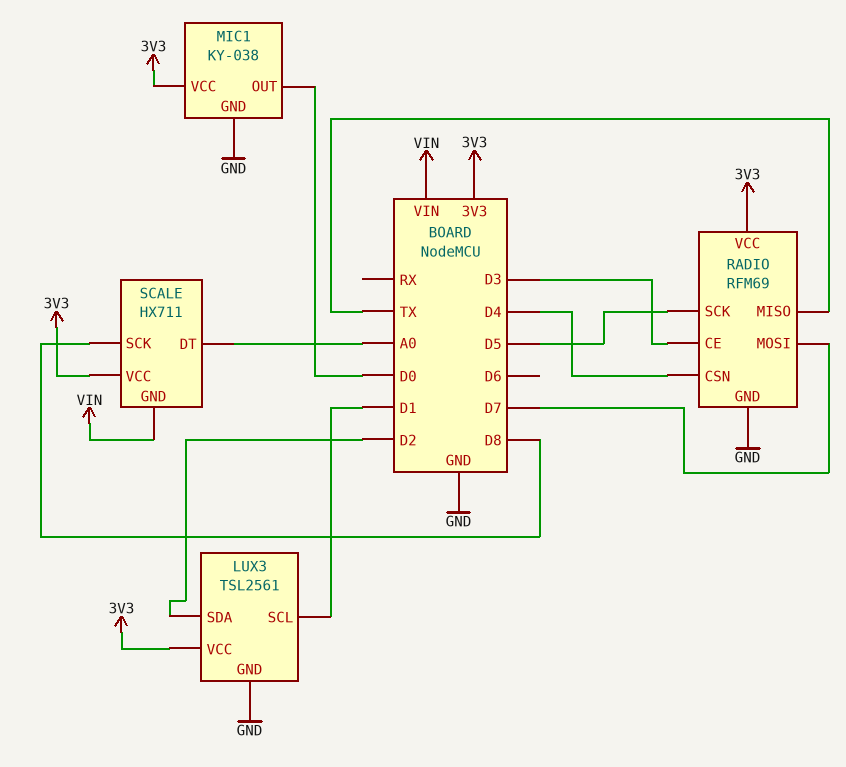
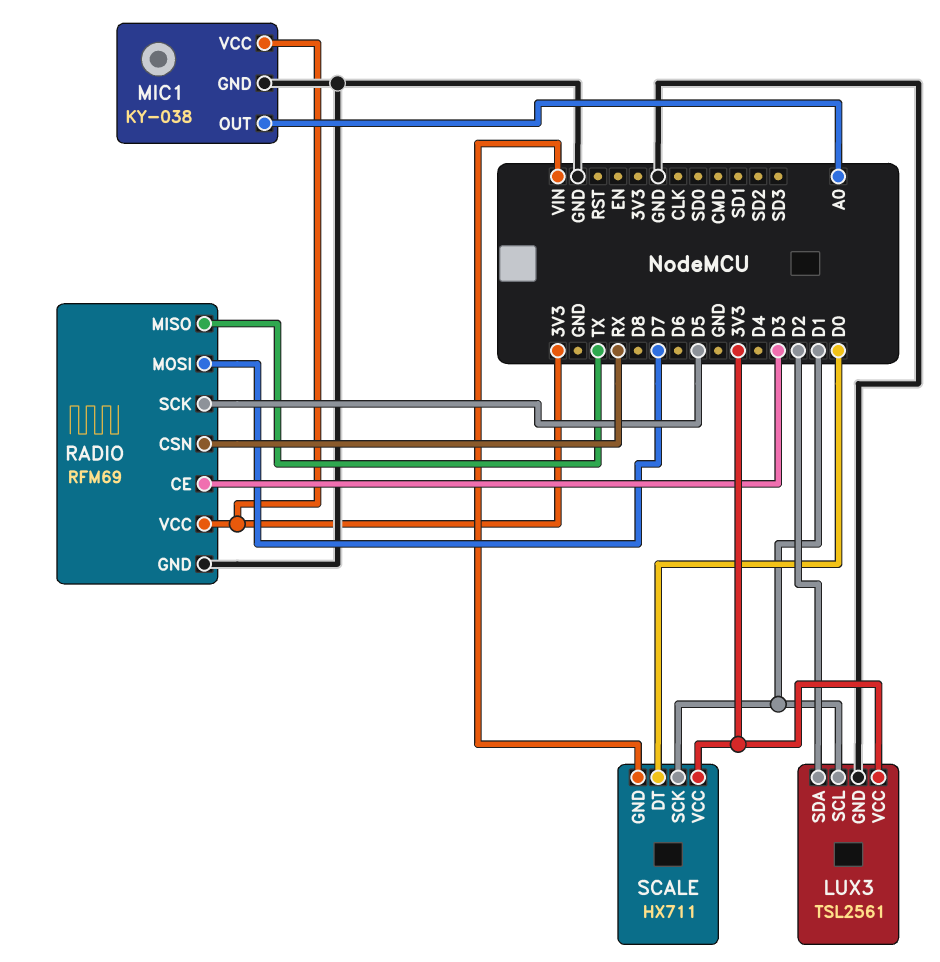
MIC1 pin OUT: D0 -> A0
RADIO pin CSN: D4 -> RX
SCALE pin DT: A0 -> D0
SCALE pin SCK: D8 -> D1

